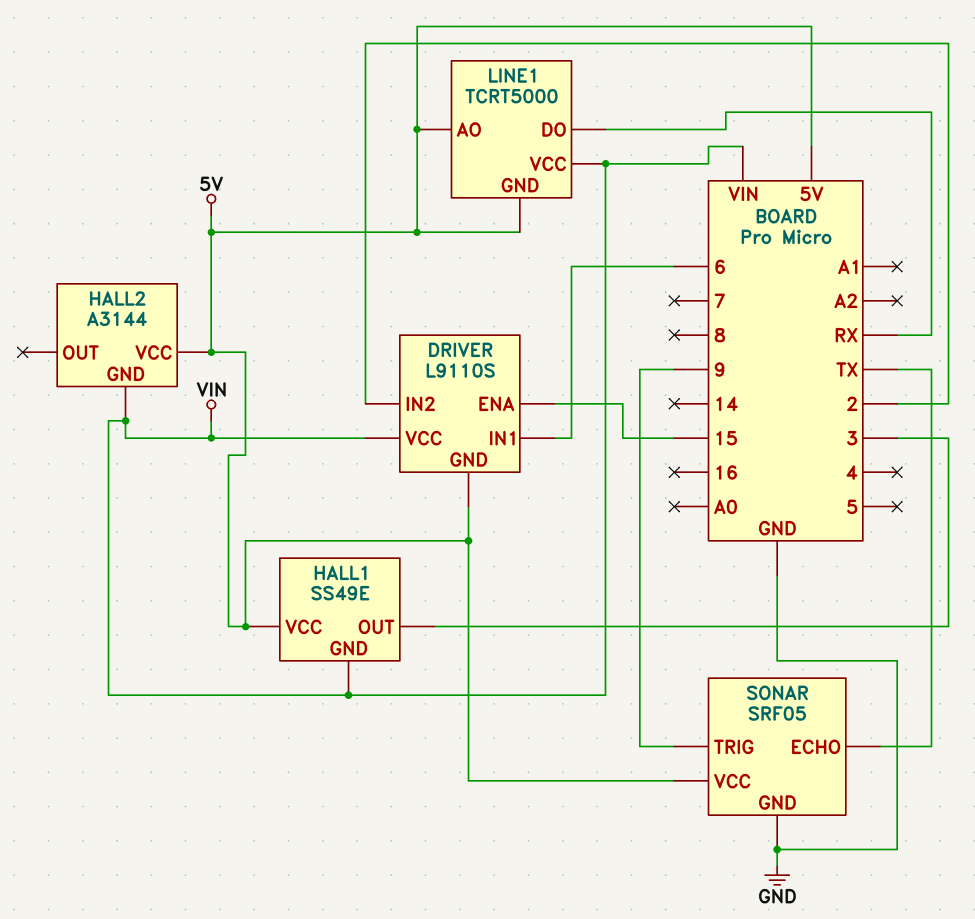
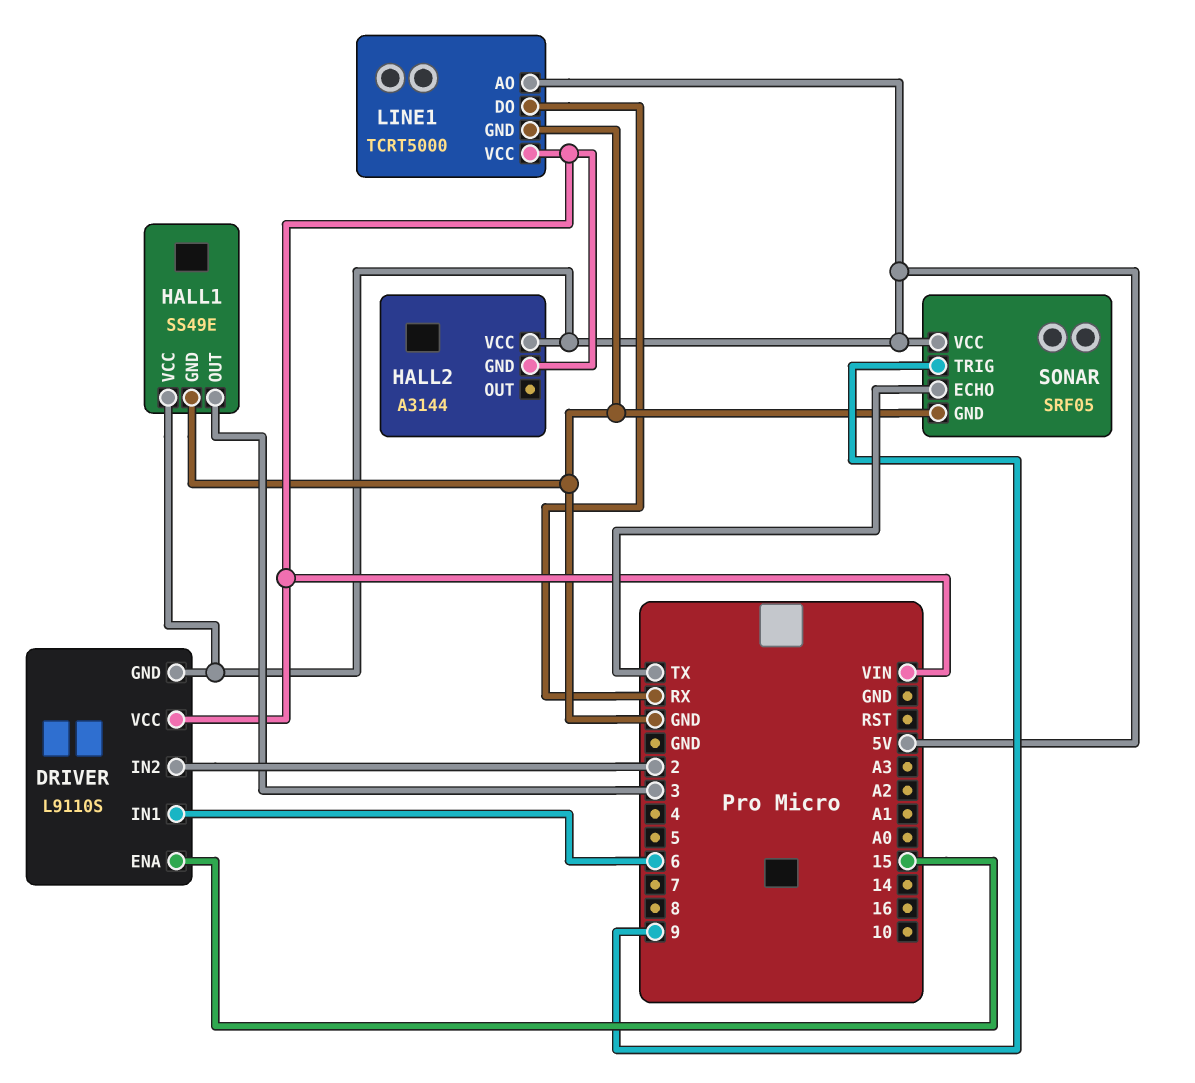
HALL1 pin GND: VIN -> GND
LINE1 pin GND: 5V -> GND

